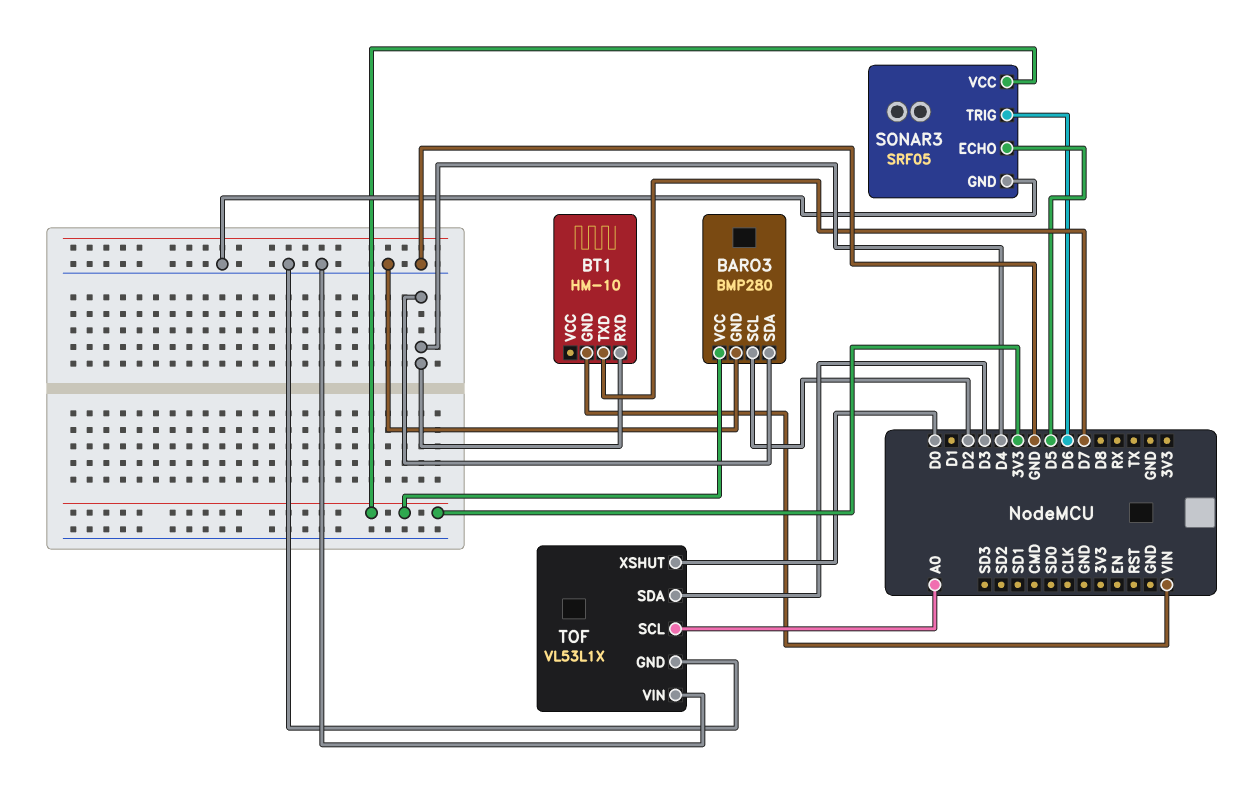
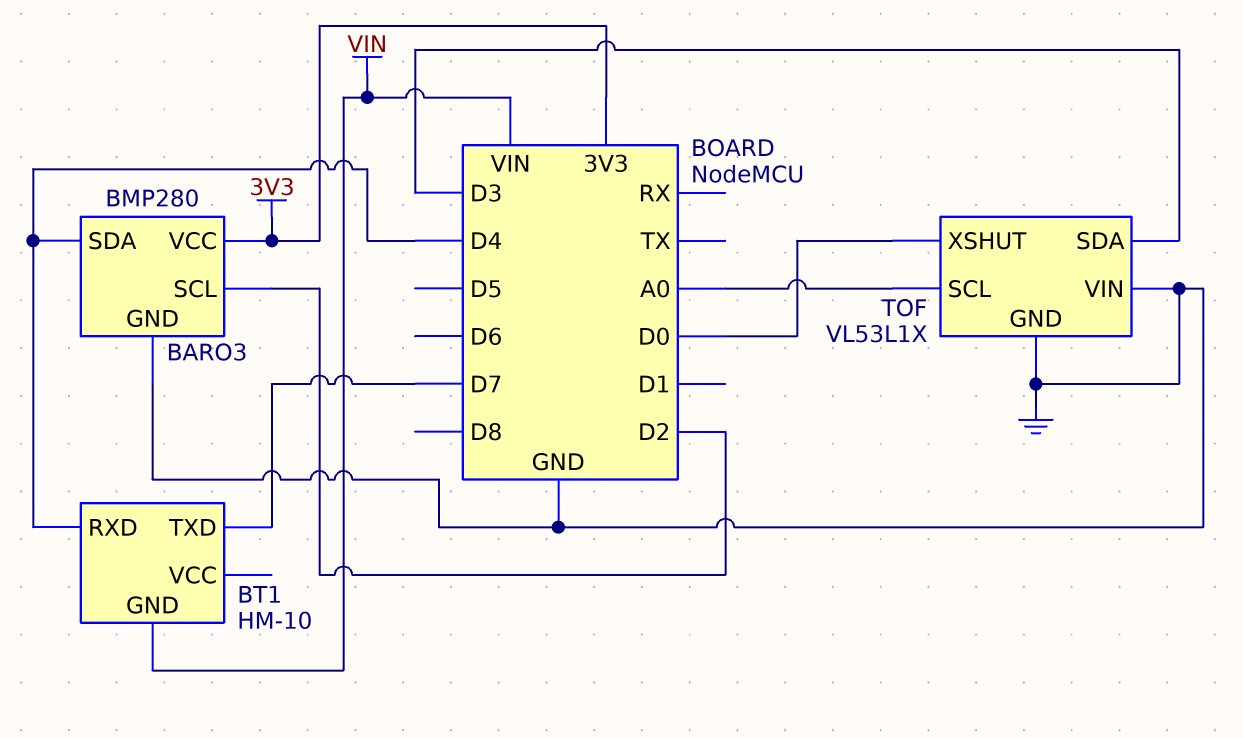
SONAR3: SRF05 -> none
SONAR3 pin ECHO: D5 -> none
SONAR3 pin GND: GND -> none
SONAR3 pin TRIG: D6 -> none
SONAR3 pin VCC: 3V3 -> none

